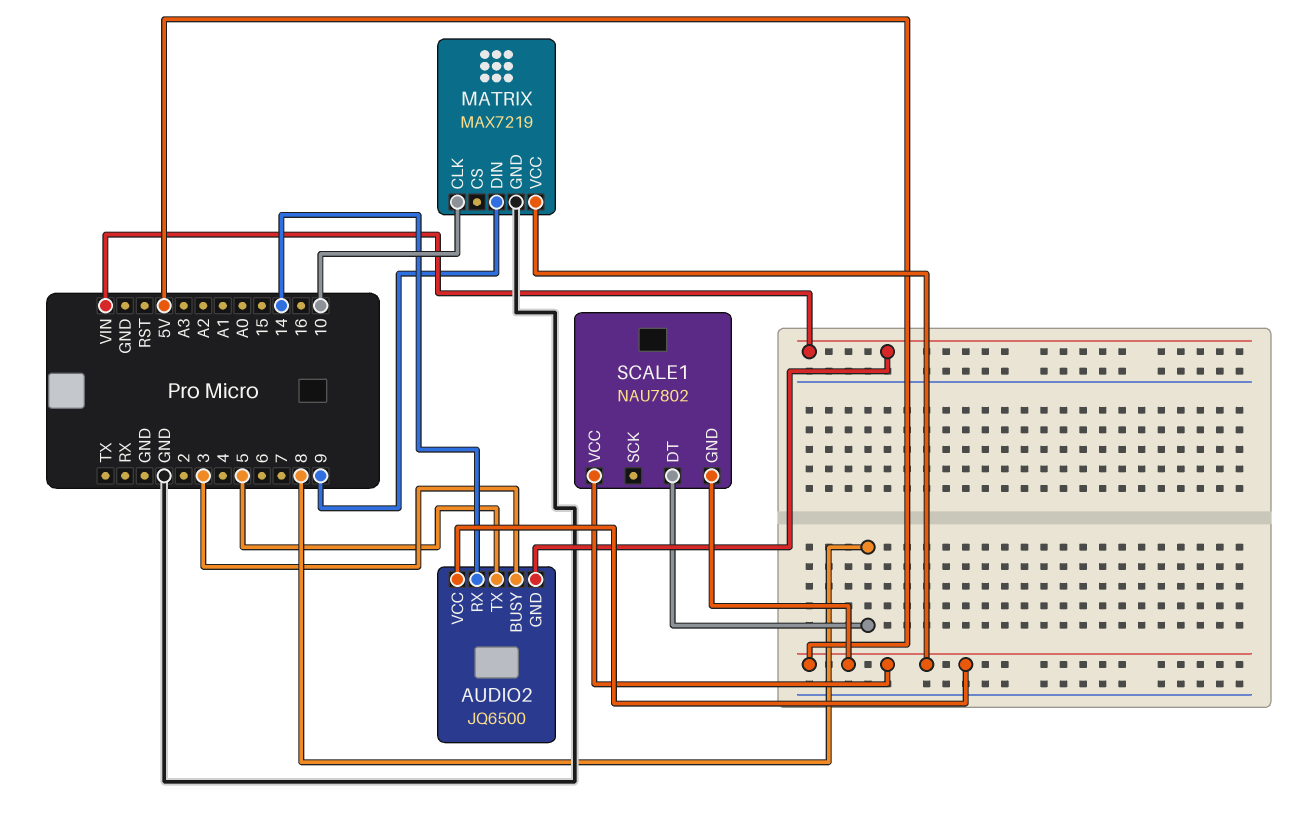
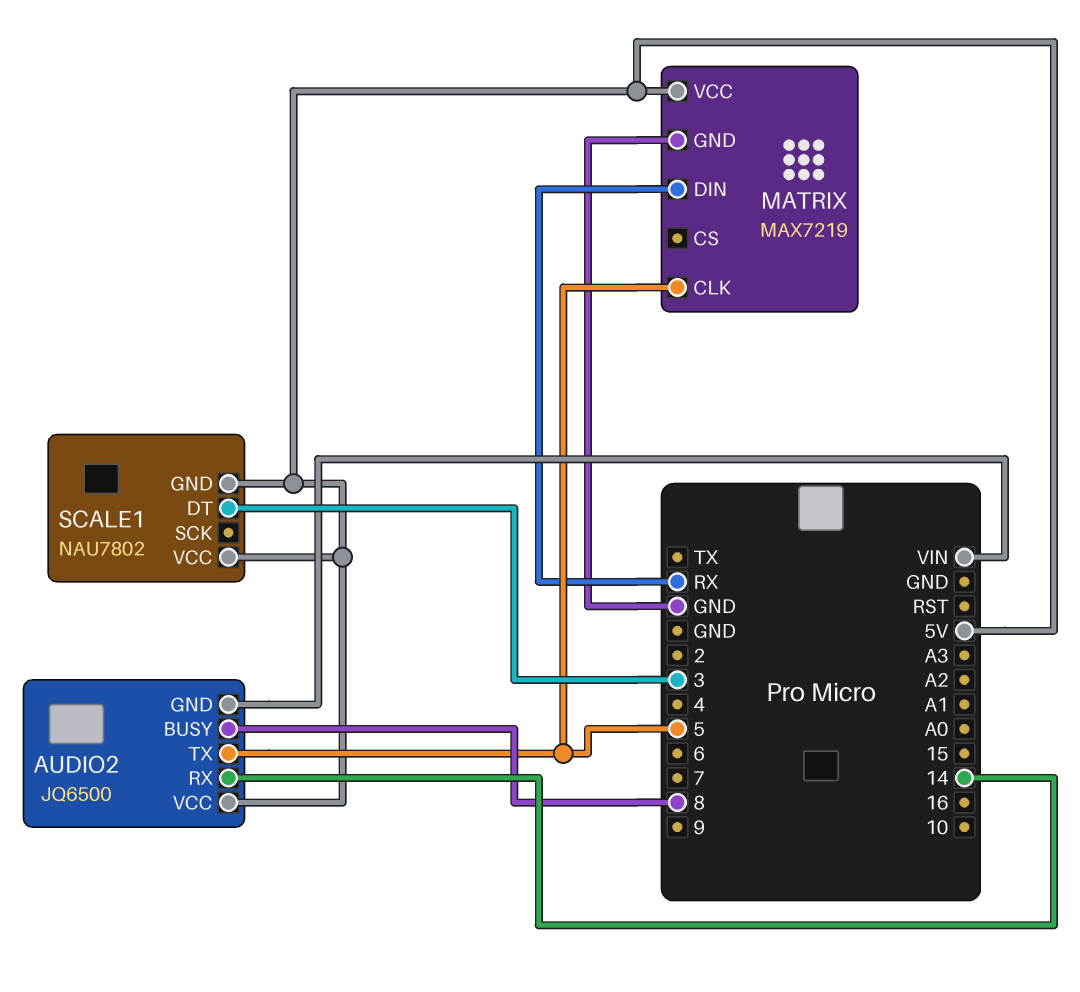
AUDIO2 pin BUSY: 3 -> 8
MATRIX pin CLK: 10 -> 5
MATRIX pin DIN: 9 -> RX
SCALE1 pin DT: 8 -> 3

